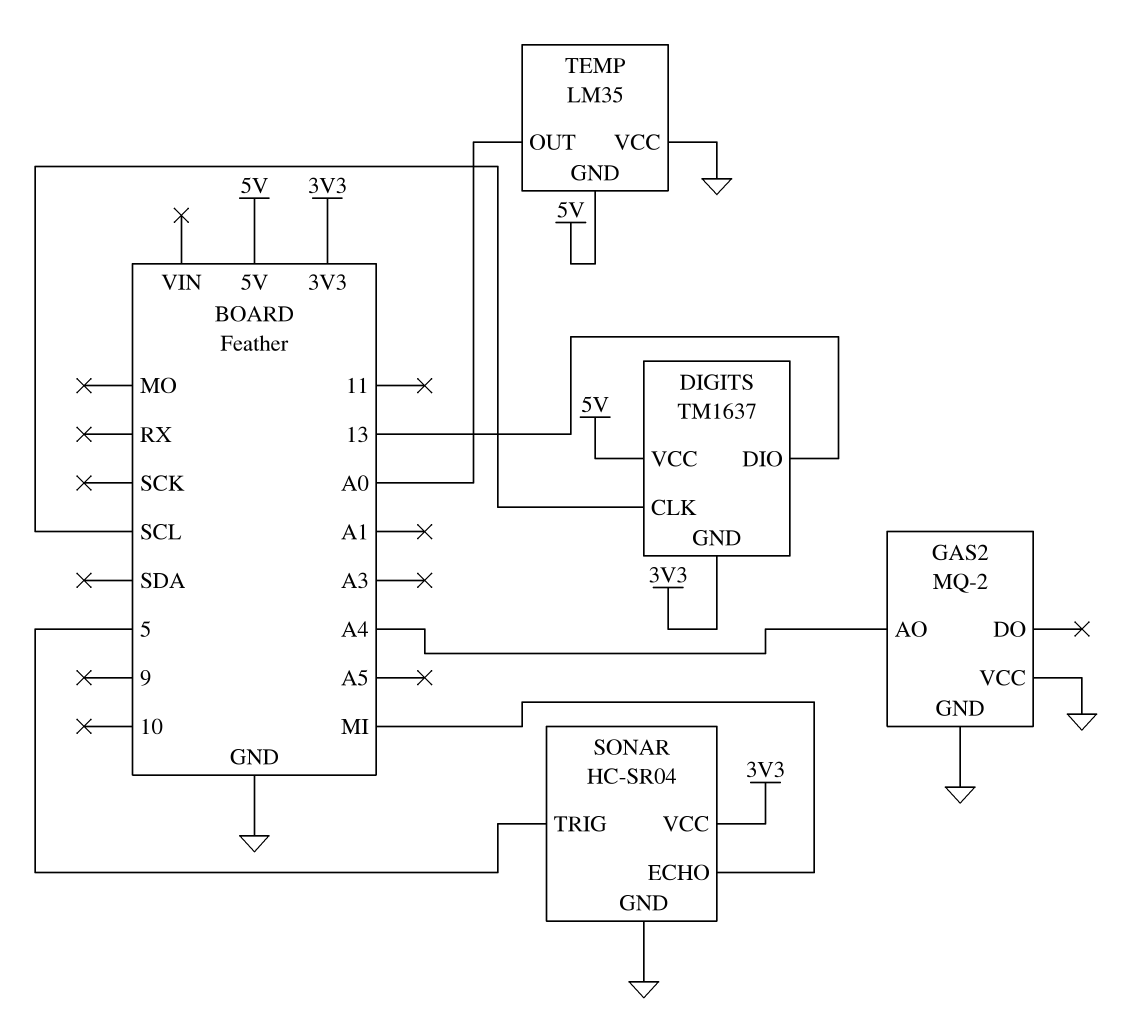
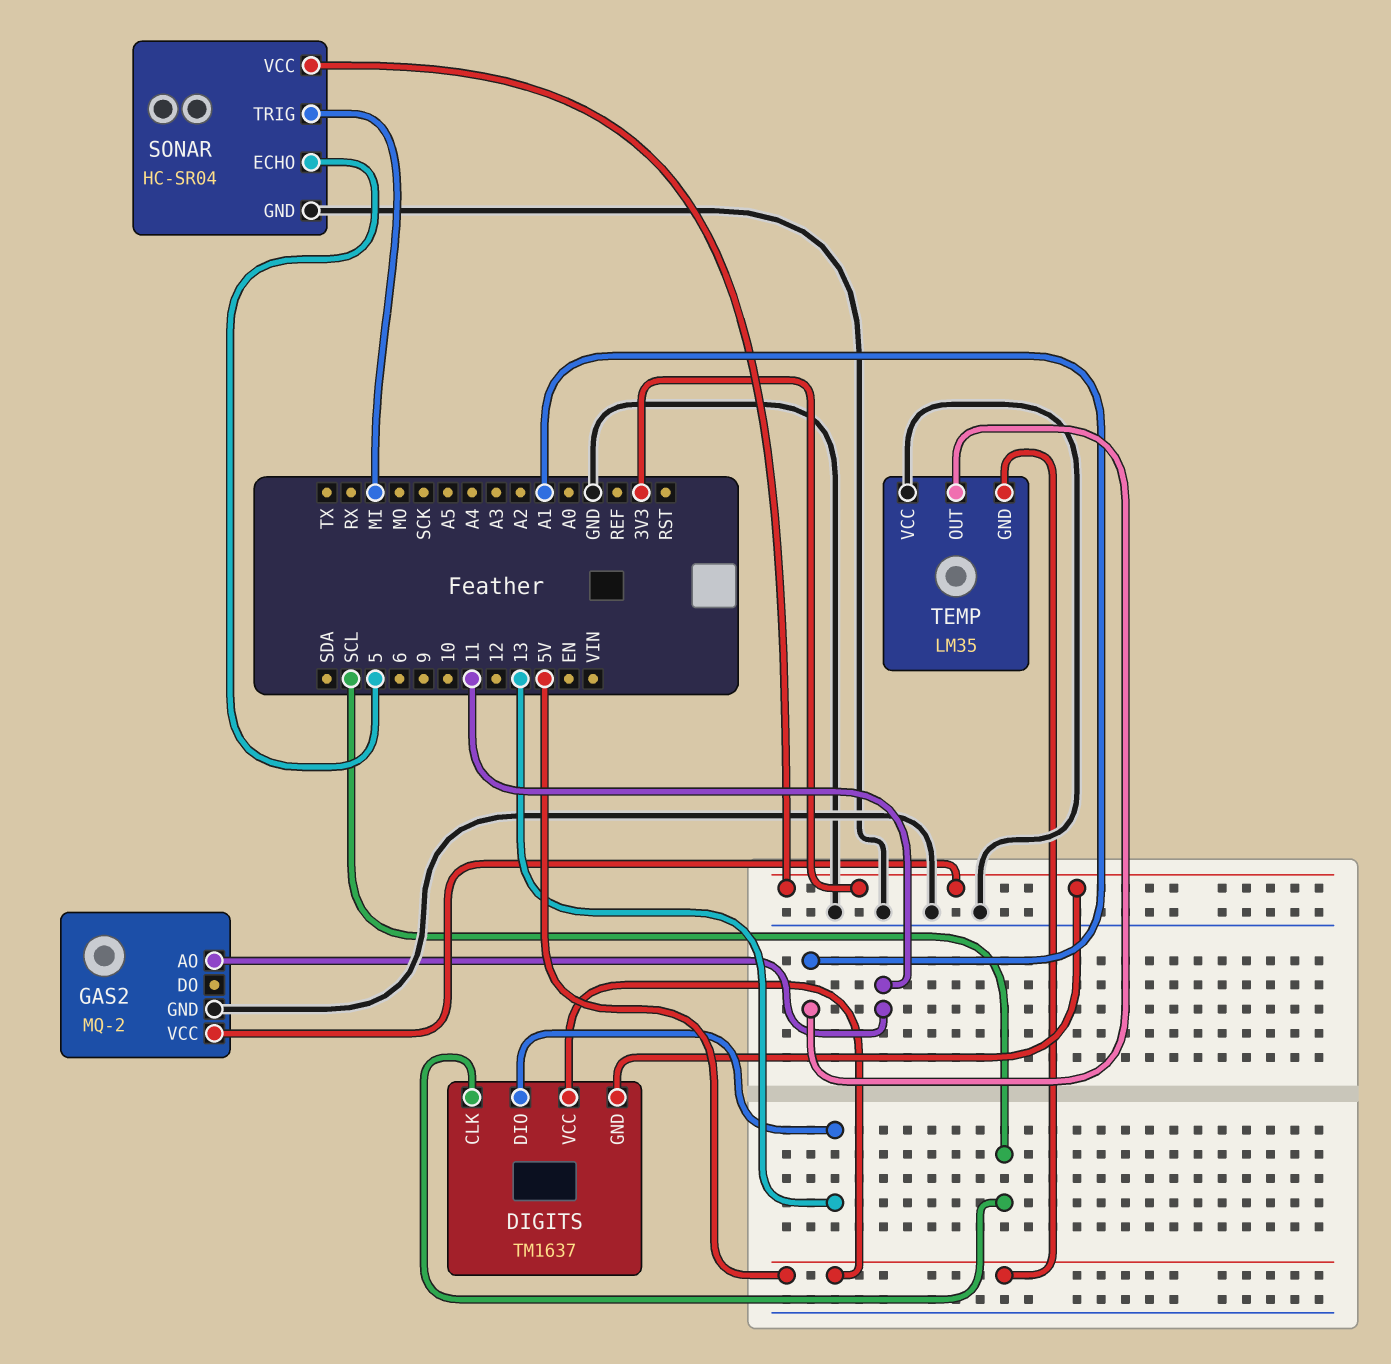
GAS2 pin AO: A4 -> 11
GAS2 pin VCC: GND -> 3V3
SONAR pin ECHO: MI -> 5
SONAR pin TRIG: 5 -> MI
TEMP pin OUT: A0 -> A1

